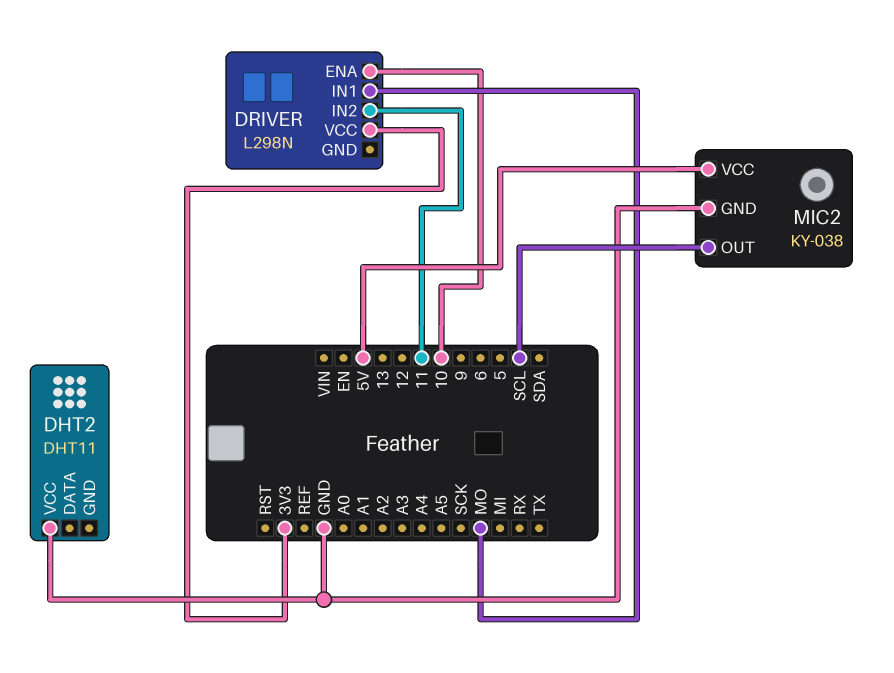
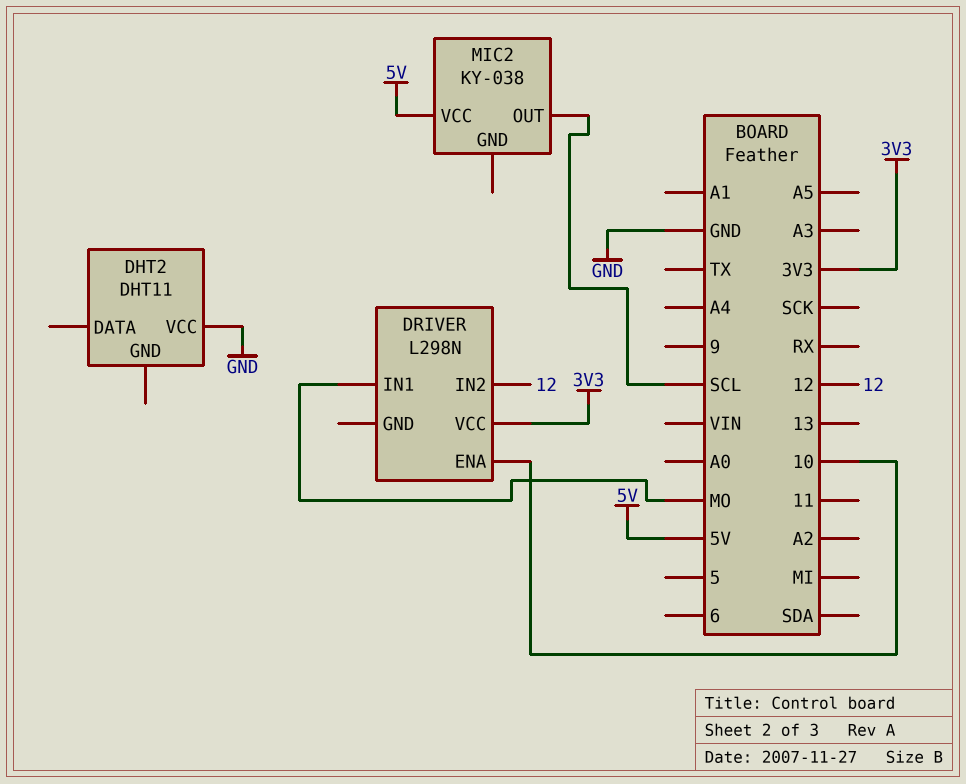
DRIVER pin IN2: 11 -> 12
MIC2 pin GND: GND -> none

